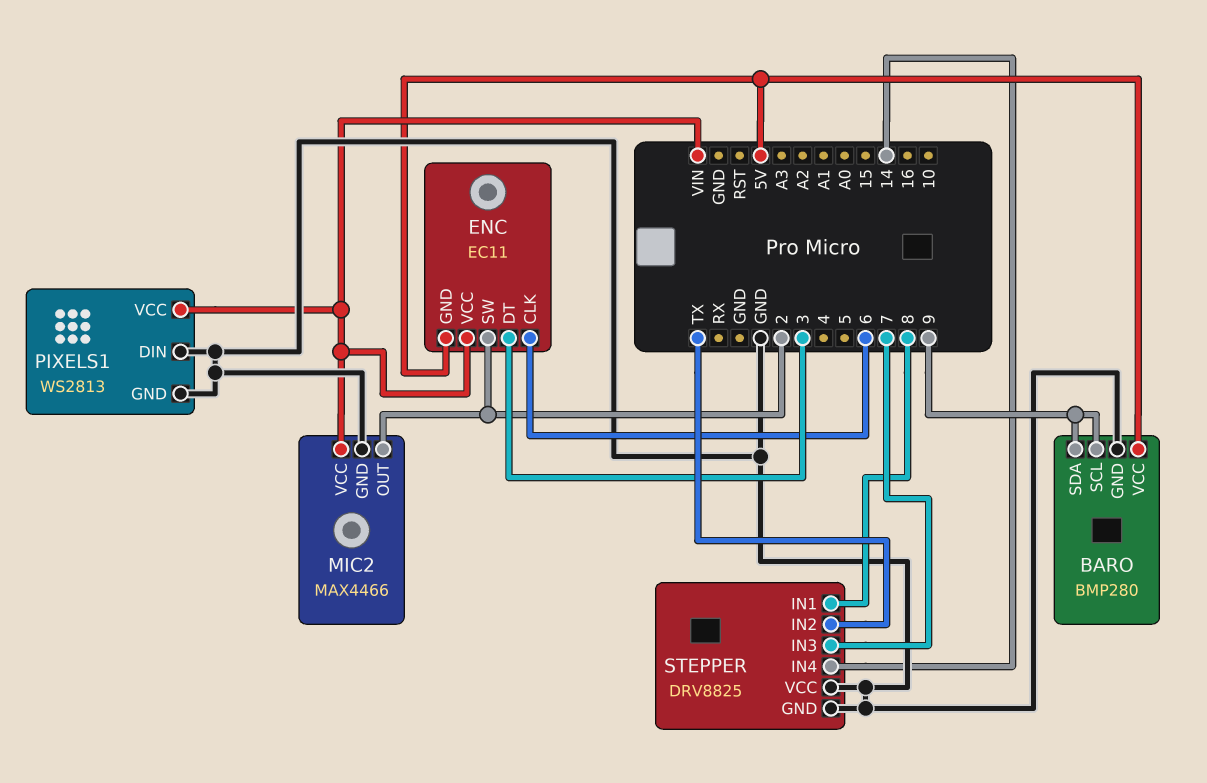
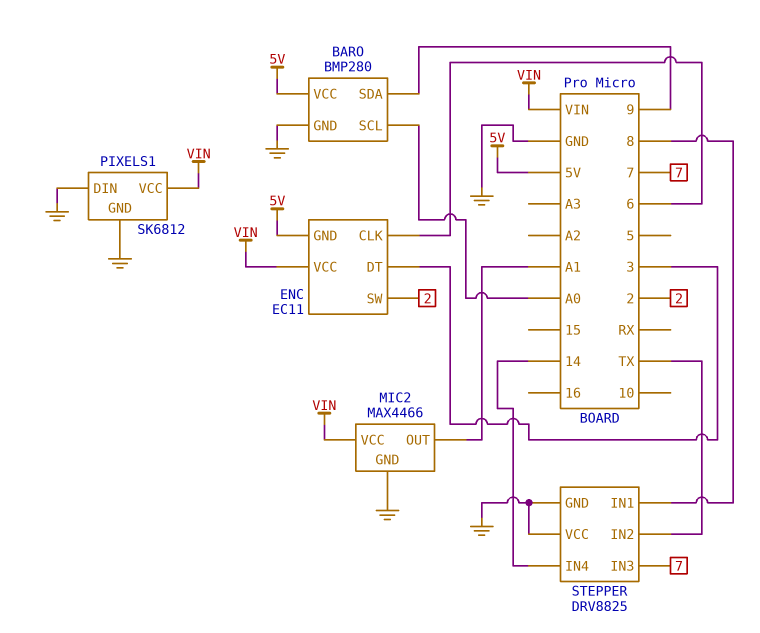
BARO pin SCL: 9 -> A0
MIC2 pin OUT: 2 -> A1
PIXELS1: WS2813 -> SK6812

